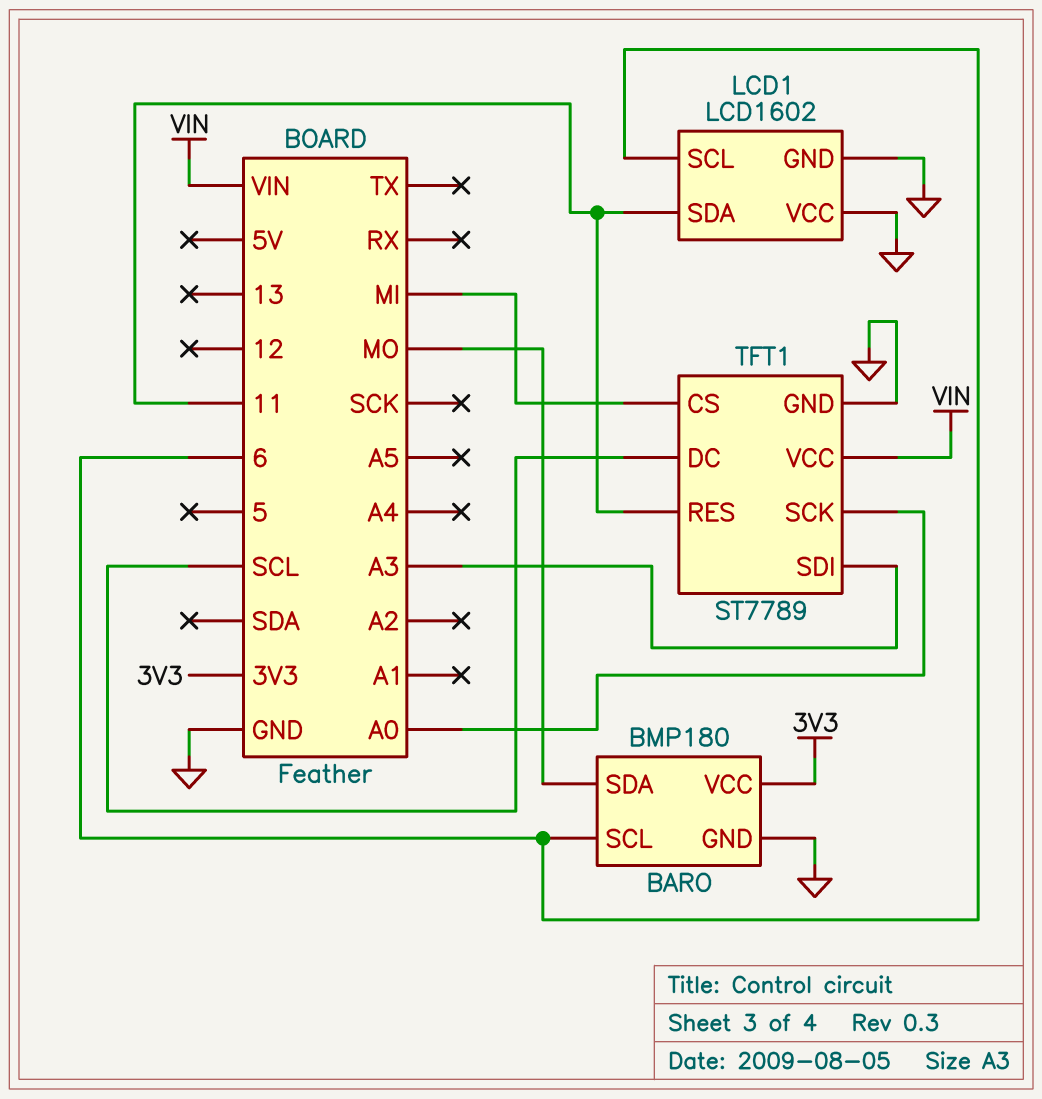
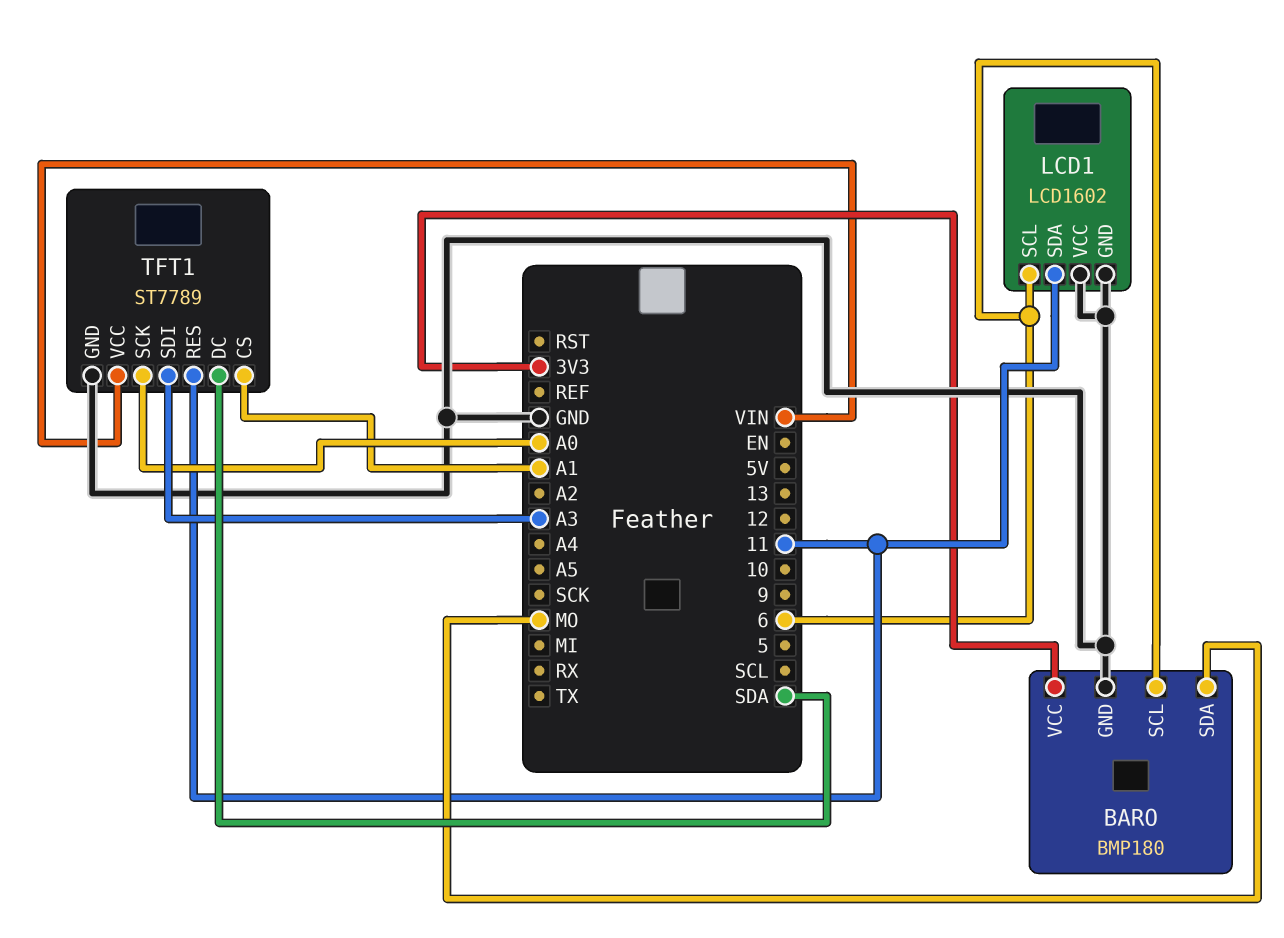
TFT1 pin CS: MI -> A1
TFT1 pin DC: SCL -> SDA

